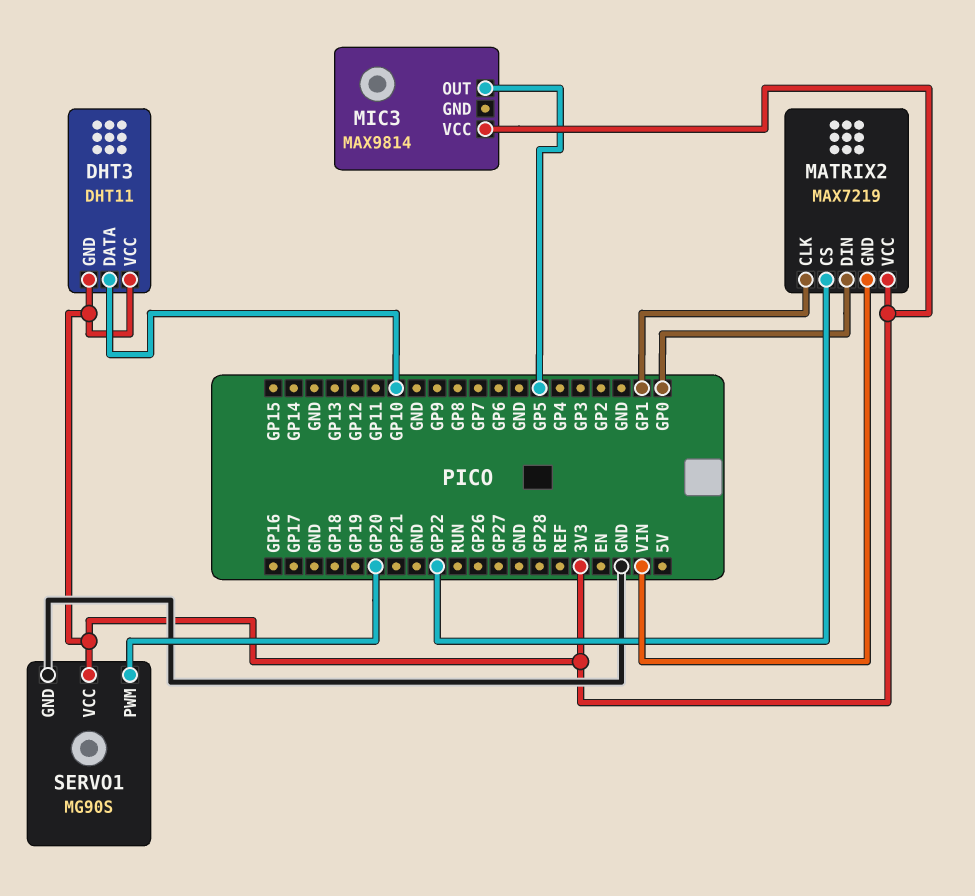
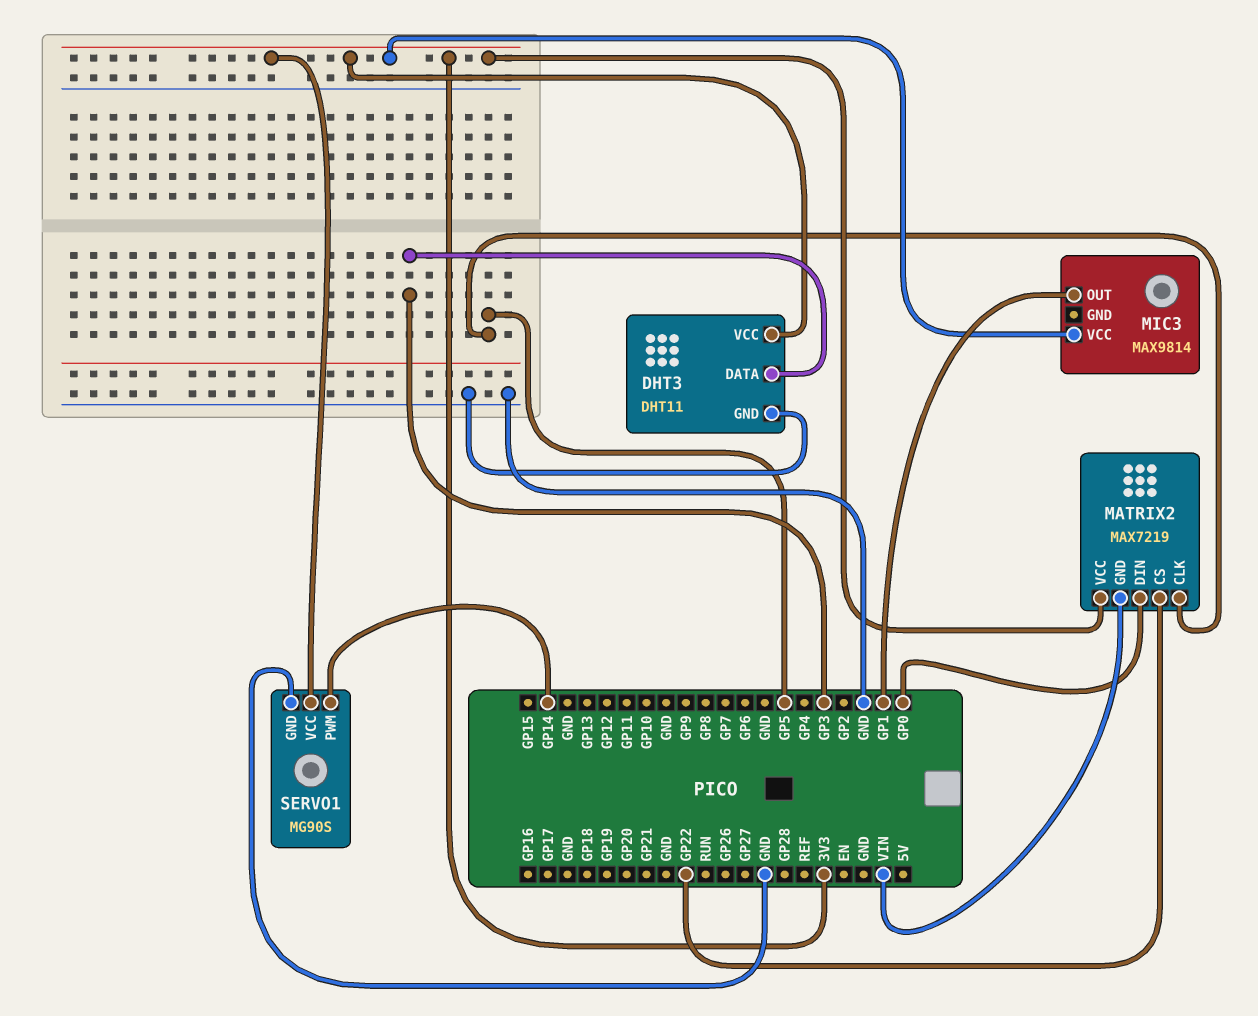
DHT3 pin DATA: GP10 -> GP3
DHT3 pin GND: 3V3 -> GND
MATRIX2 pin CLK: GP1 -> GP5
MIC3 pin OUT: GP5 -> GP1
SERVO1 pin PWM: GP20 -> GP14

